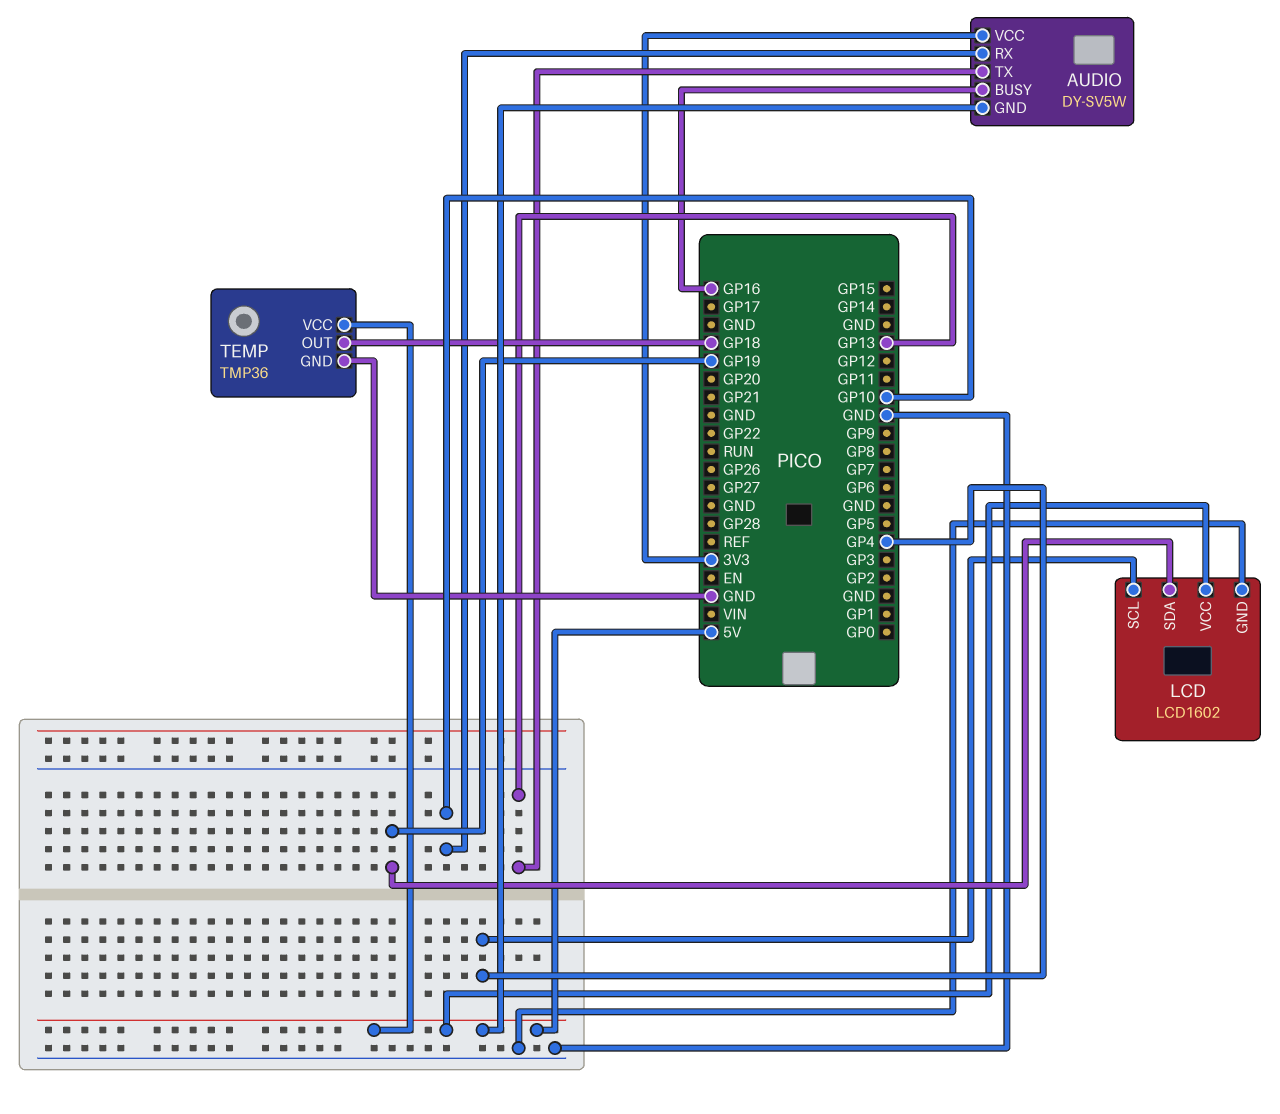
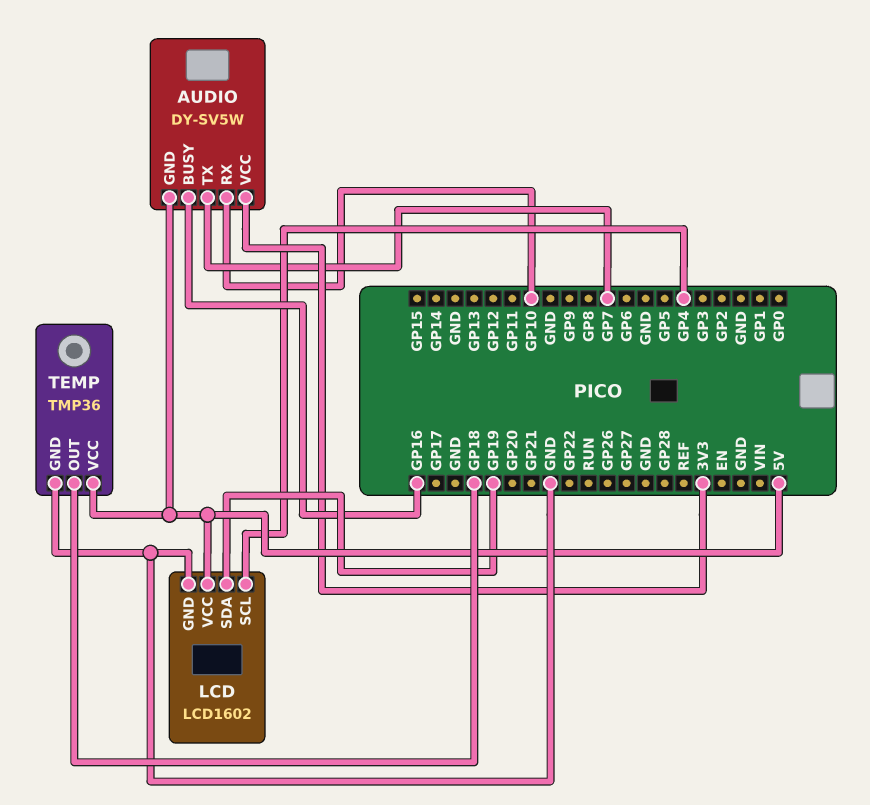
AUDIO pin TX: GP13 -> GP7

